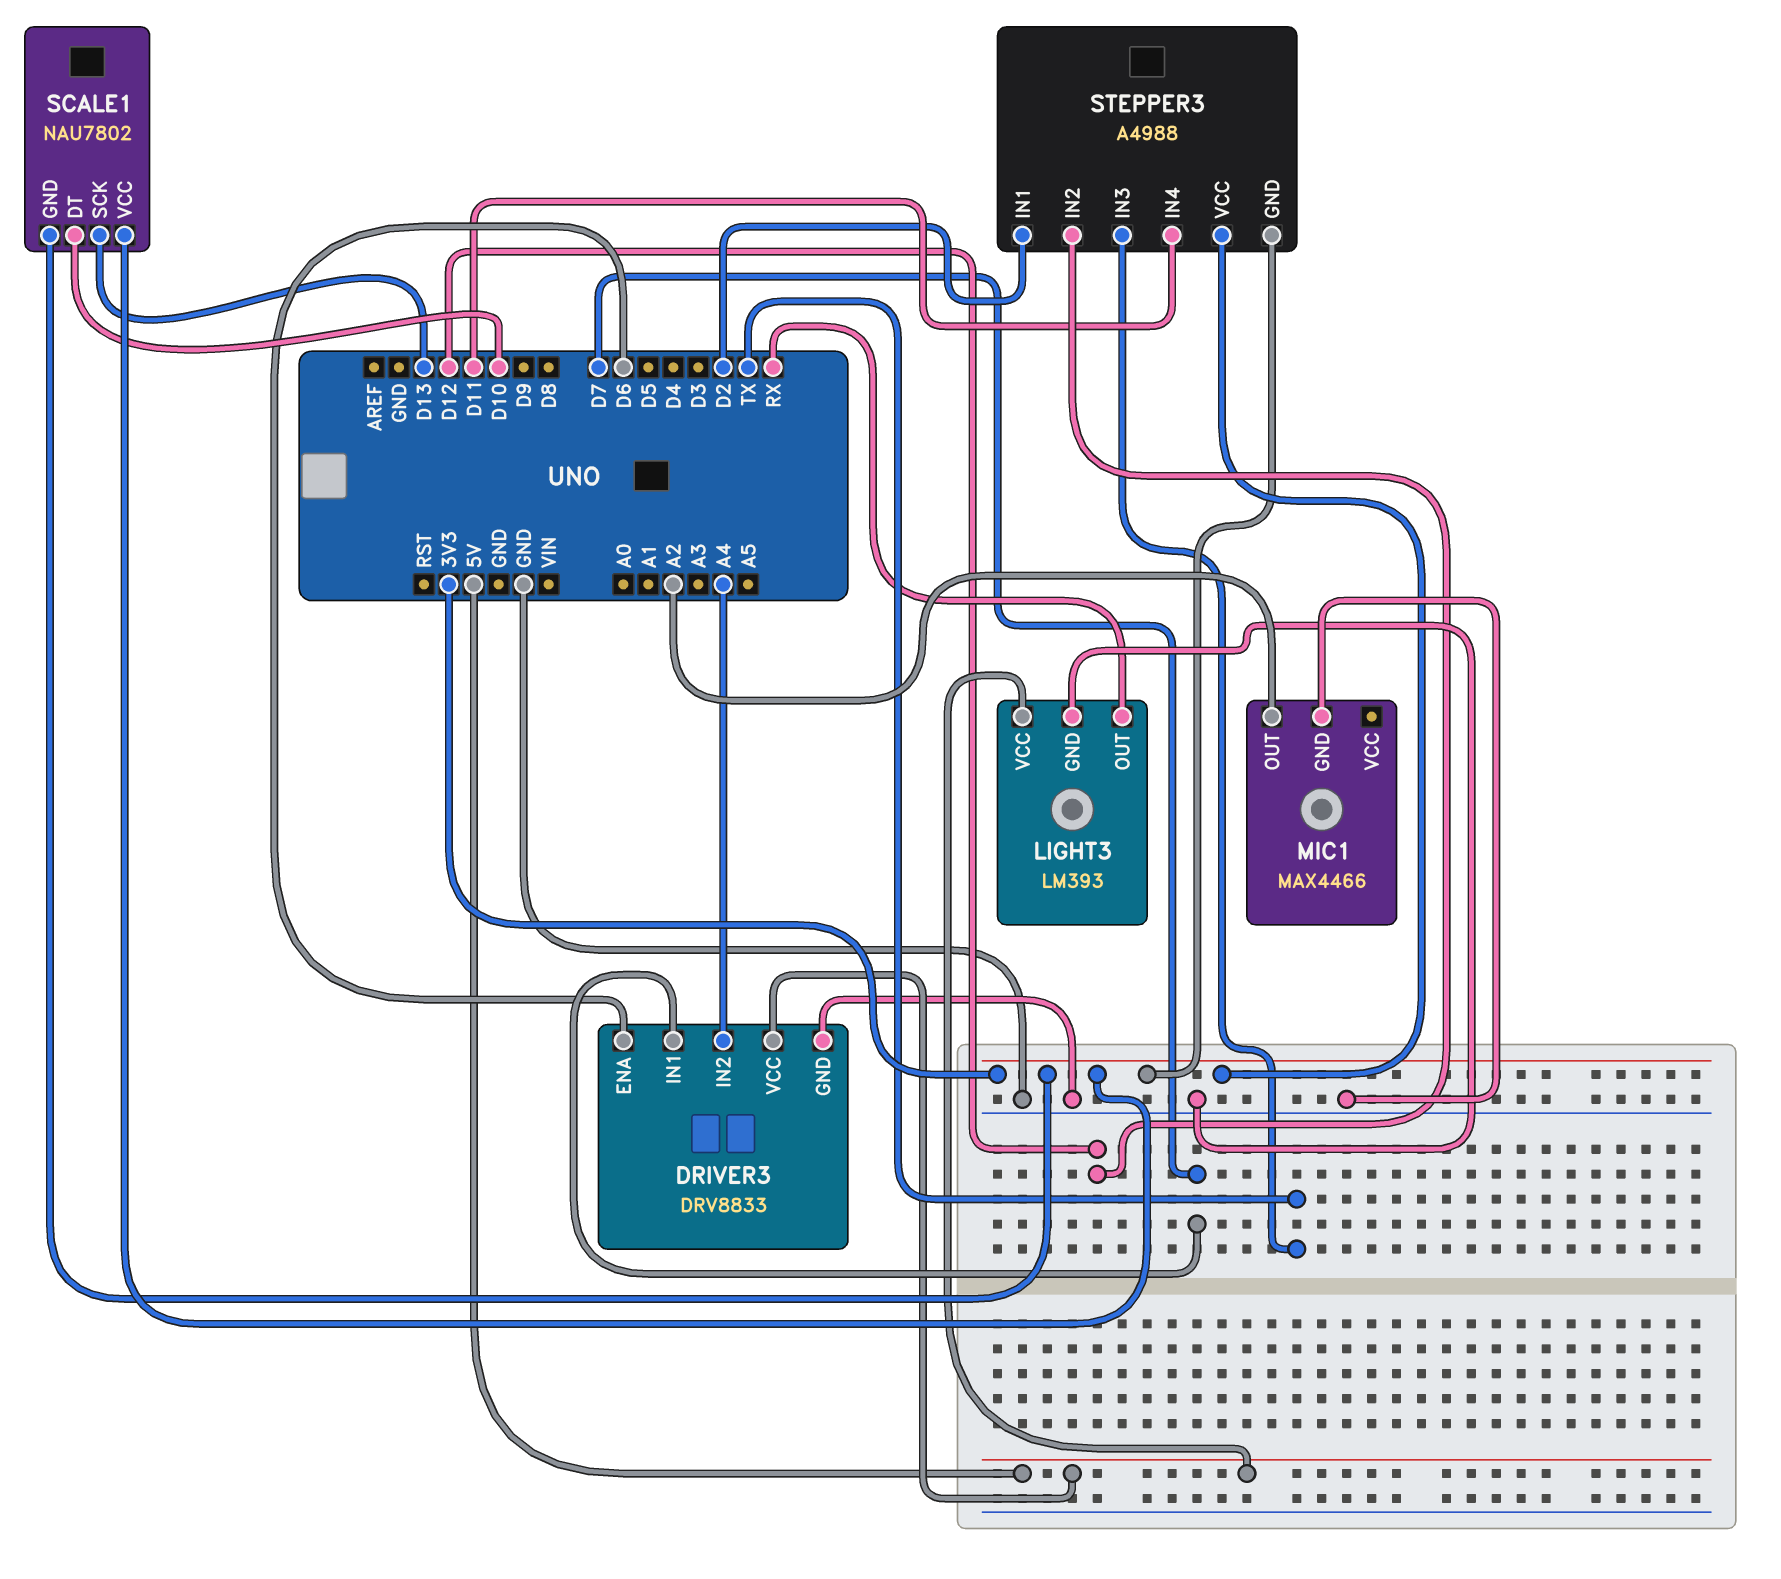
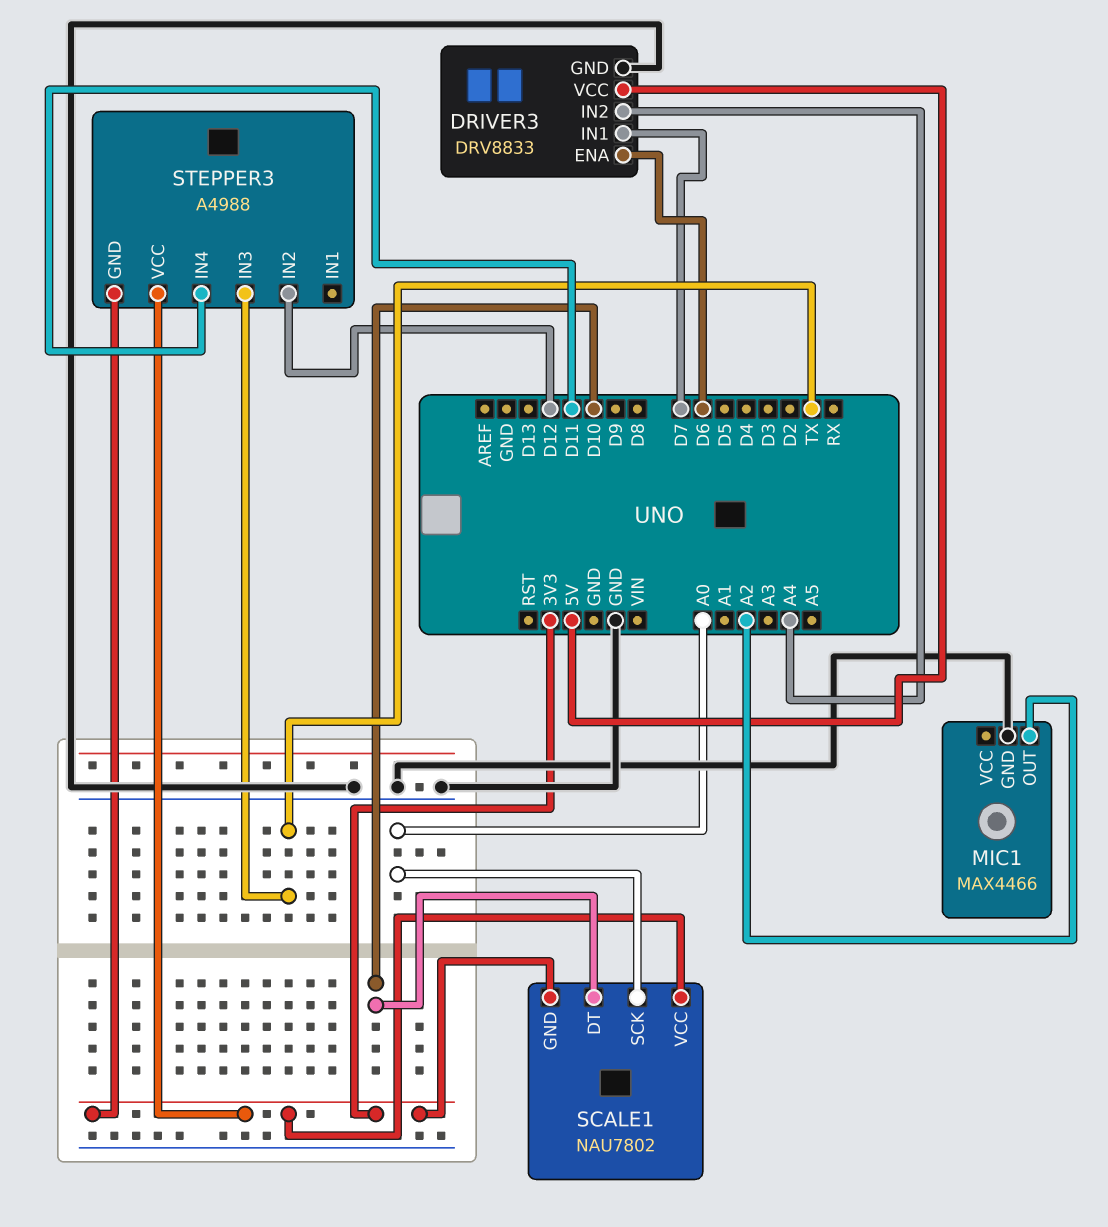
LIGHT3: LM393 -> none
LIGHT3 pin GND: GND -> none
LIGHT3 pin OUT: RX -> none
LIGHT3 pin VCC: 5V -> none
SCALE1 pin SCK: D13 -> A0
STEPPER3 pin IN1: D2 -> none

